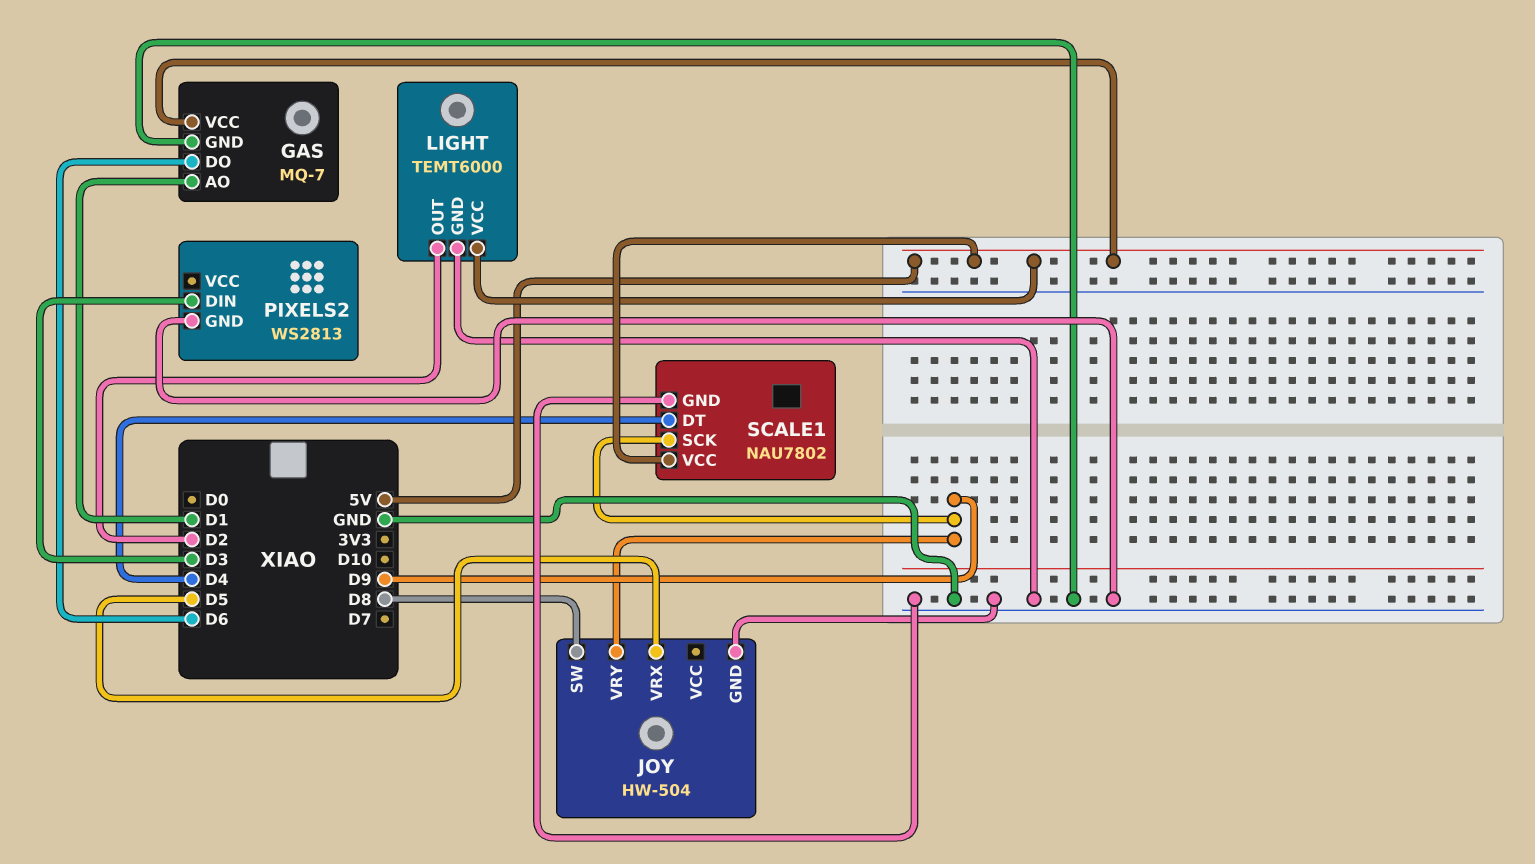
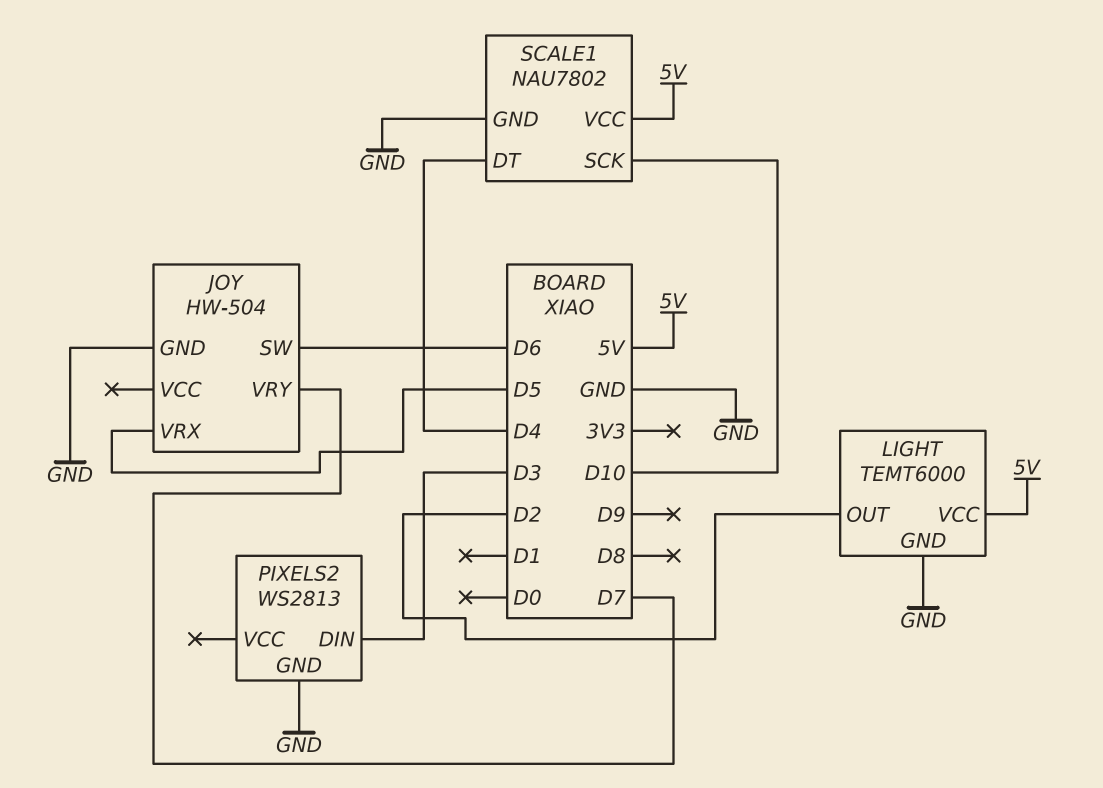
GAS: MQ-7 -> none
GAS pin AO: D1 -> none
GAS pin DO: D6 -> none
GAS pin GND: GND -> none
GAS pin VCC: 5V -> none
JOY pin SW: D8 -> D6
JOY pin VRY: D9 -> D7
SCALE1 pin SCK: D9 -> D10

